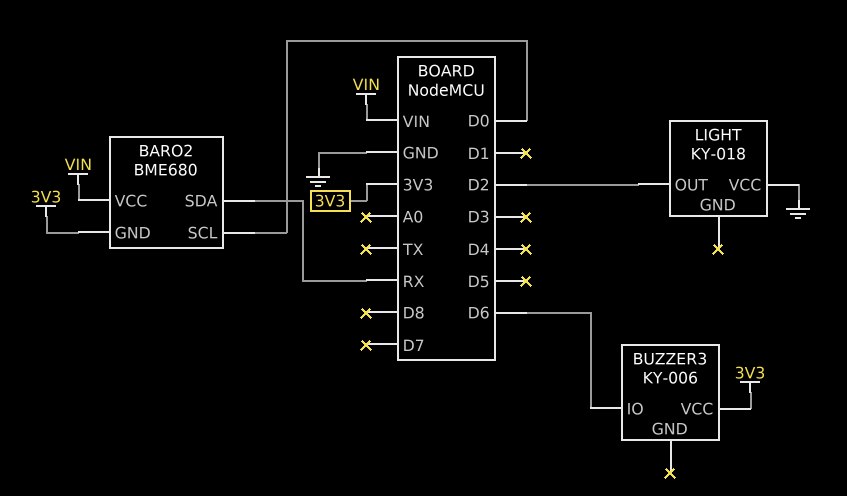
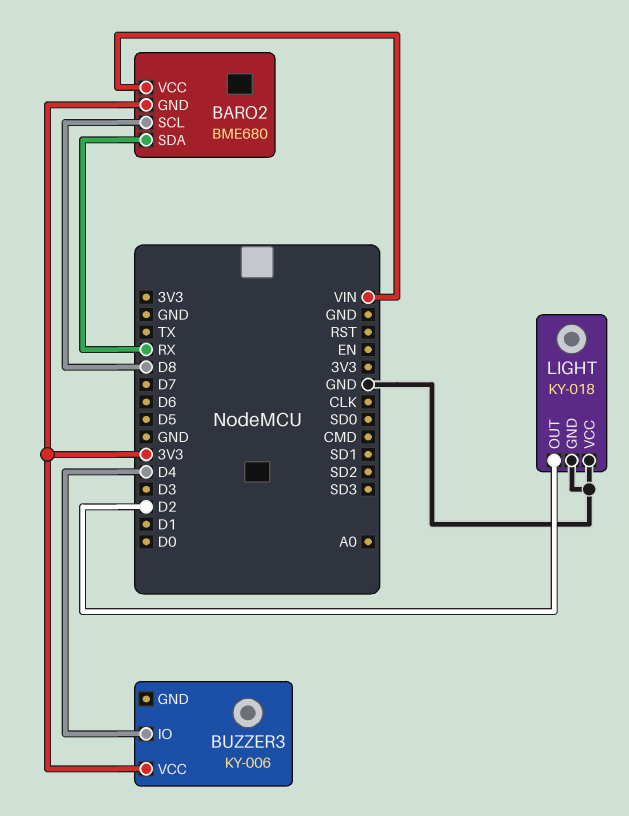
BARO2 pin SCL: D0 -> D8
BUZZER3 pin IO: D6 -> D4
LIGHT pin GND: none -> GND

